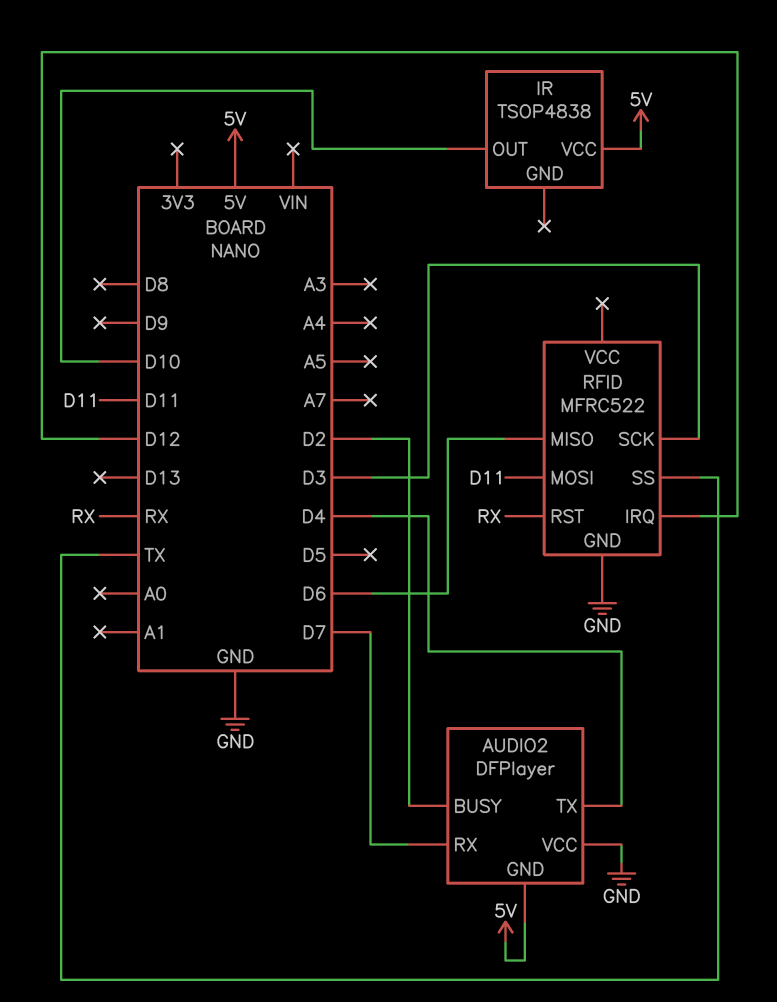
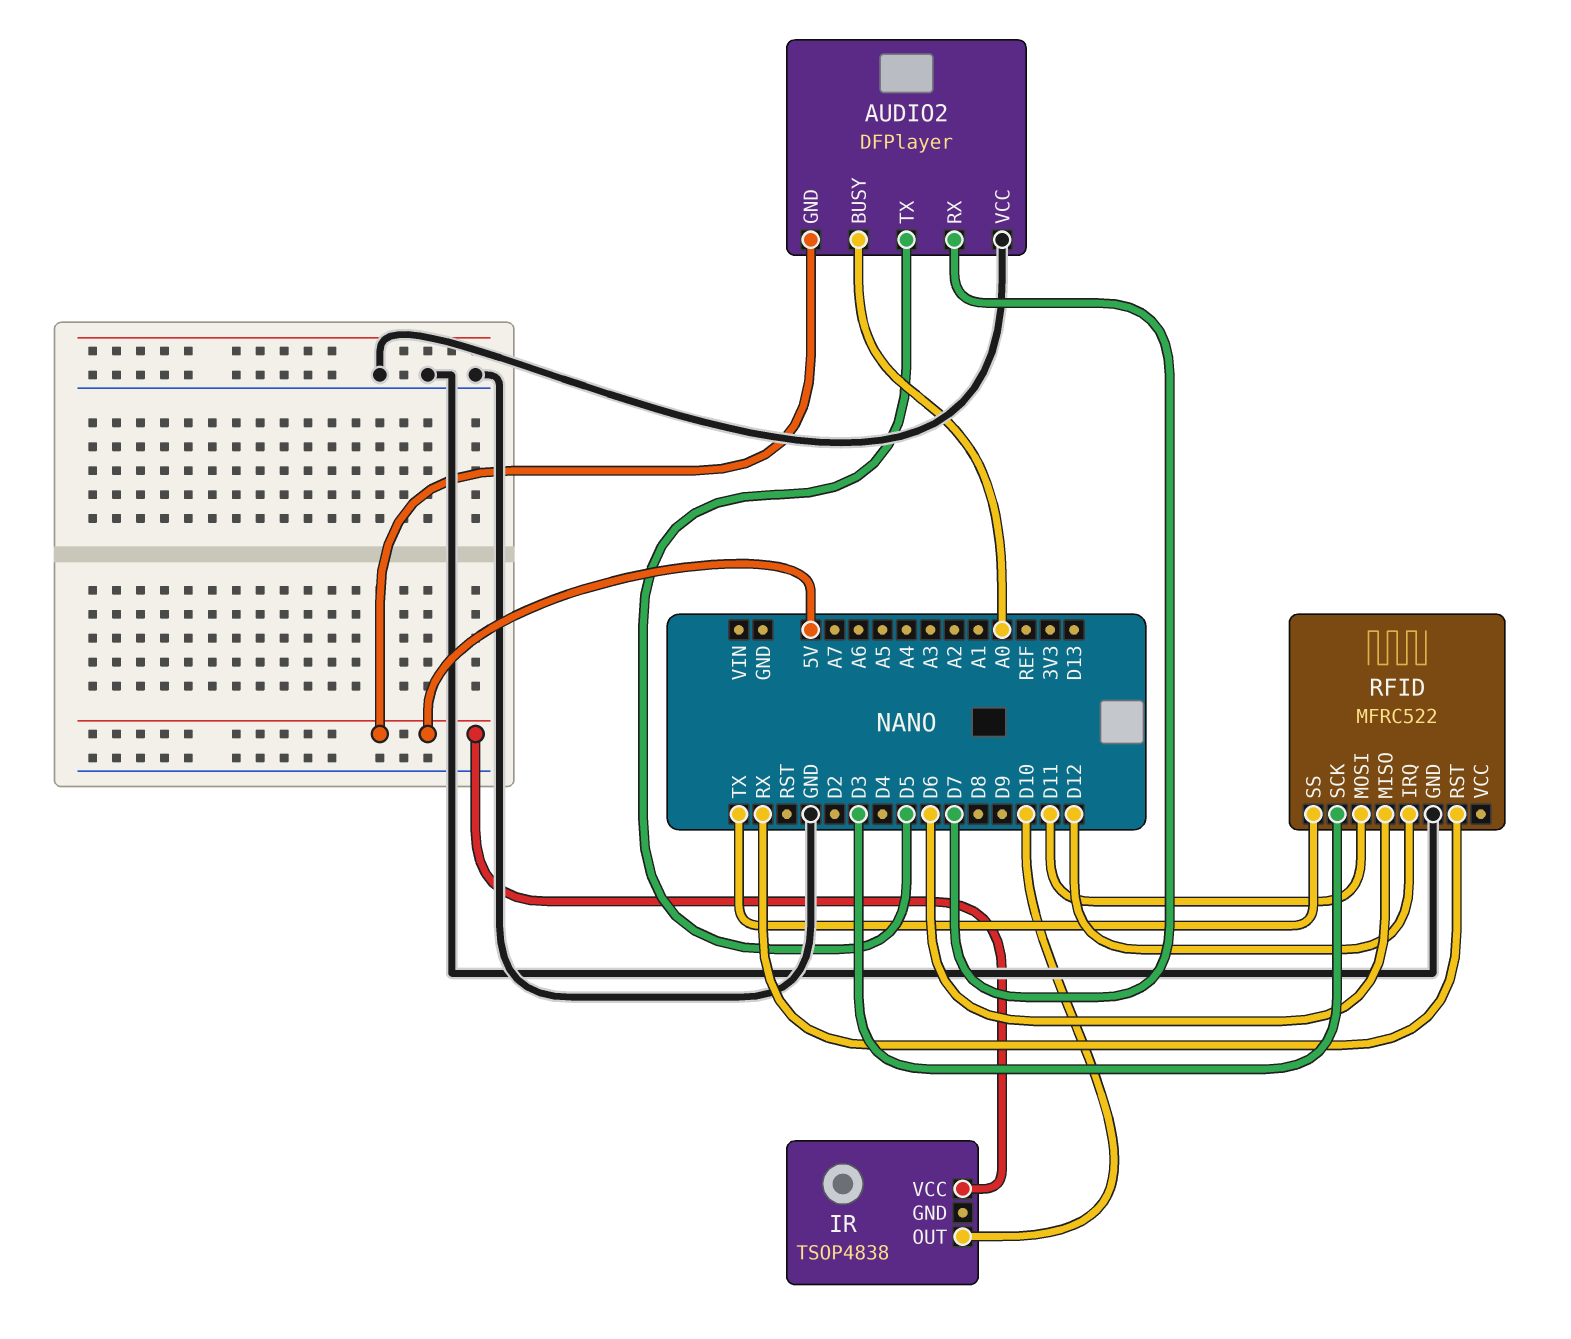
AUDIO2 pin BUSY: D2 -> A0
AUDIO2 pin TX: D4 -> D5

